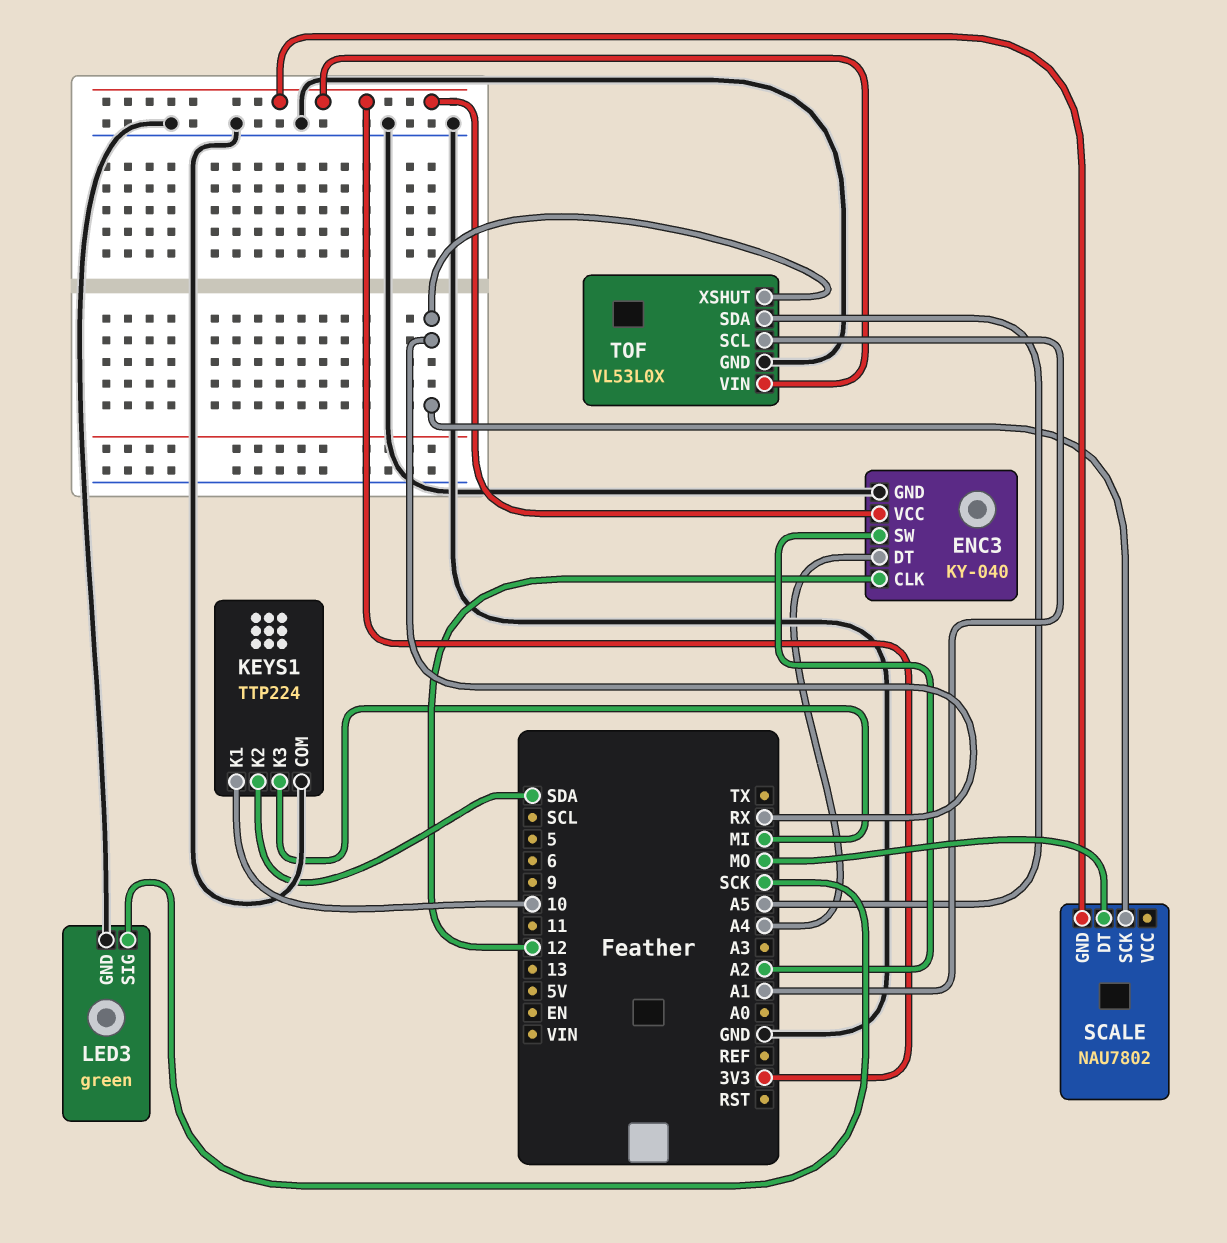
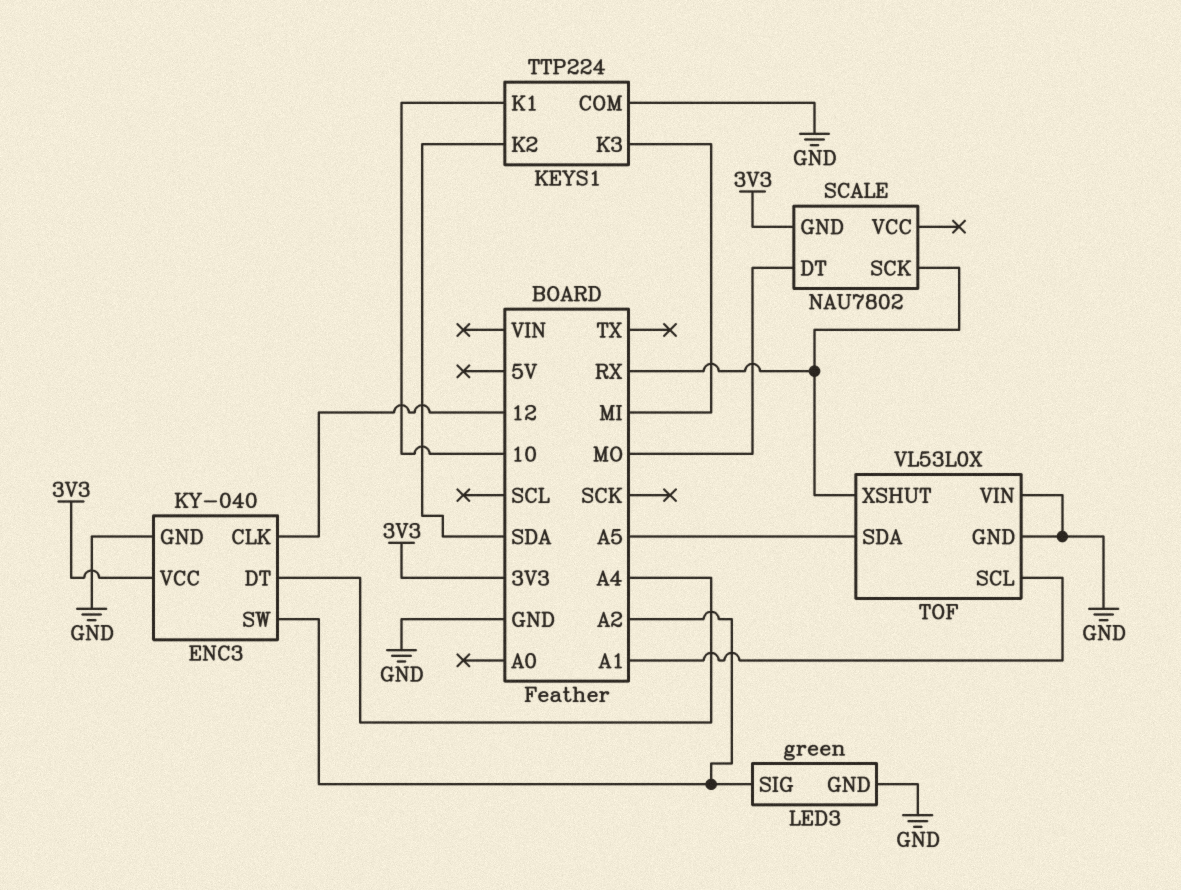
LED3 pin SIG: SCK -> A2
TOF pin VIN: 3V3 -> GND

